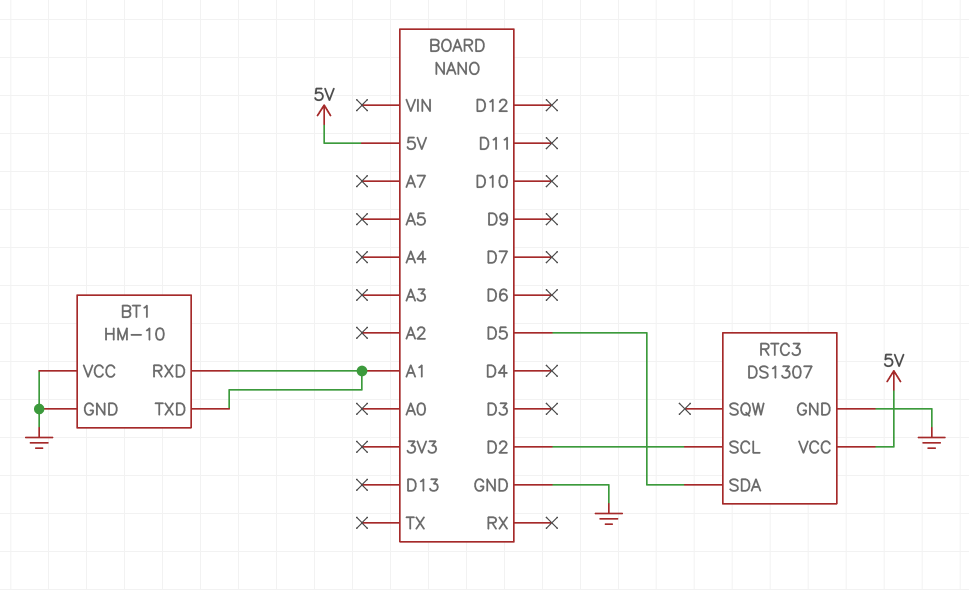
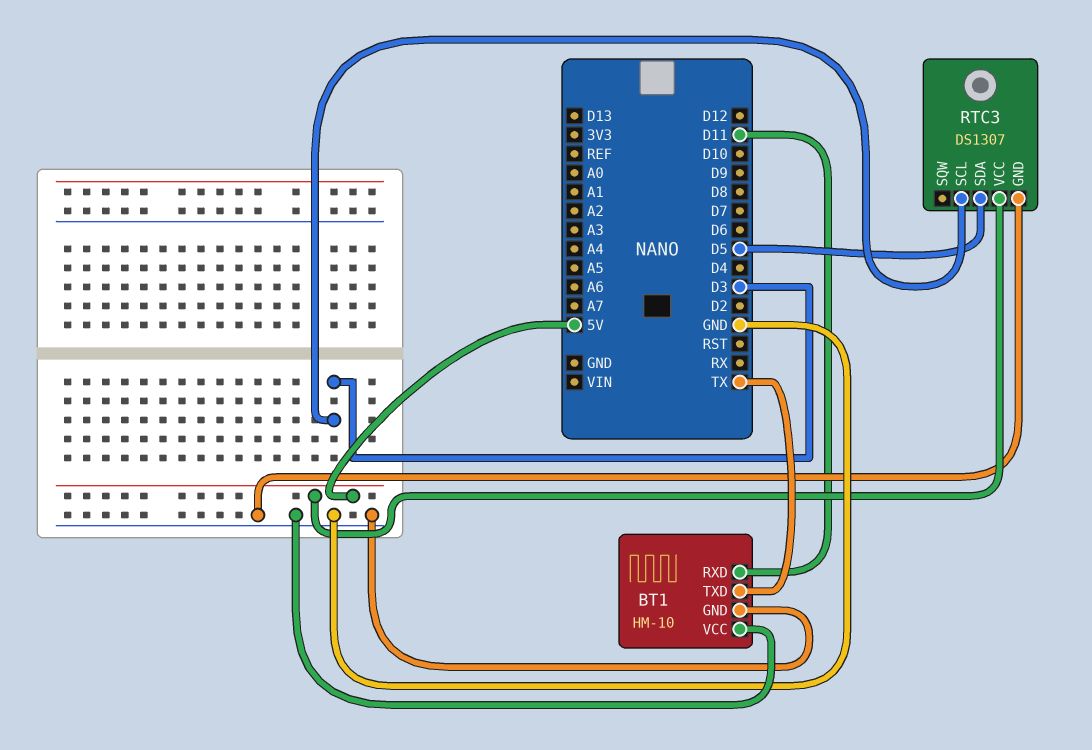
BT1 pin RXD: A1 -> D11
BT1 pin TXD: A1 -> TX
RTC3 pin SCL: D2 -> D3

